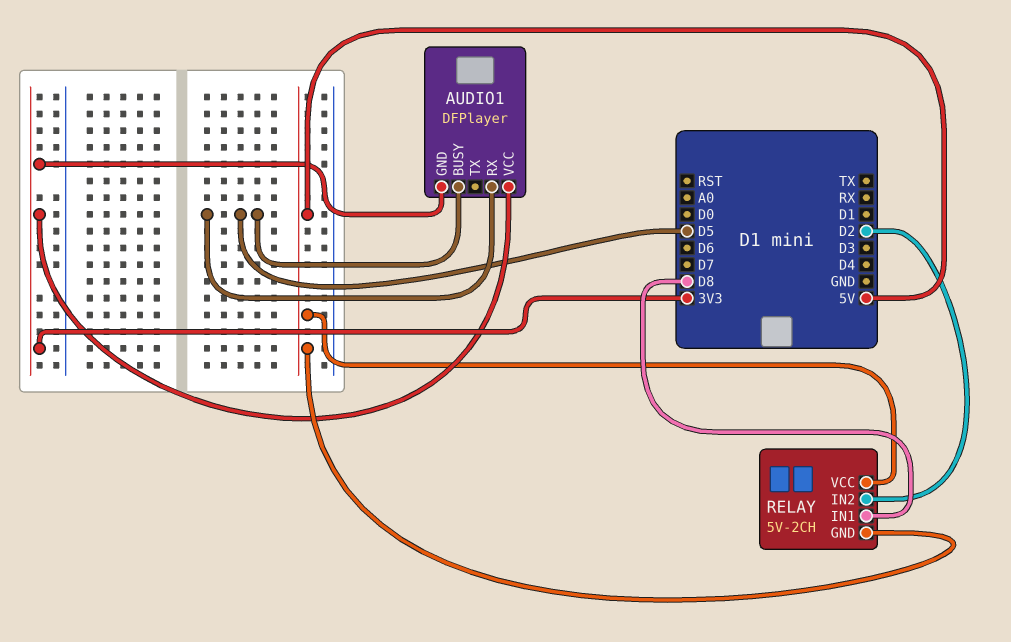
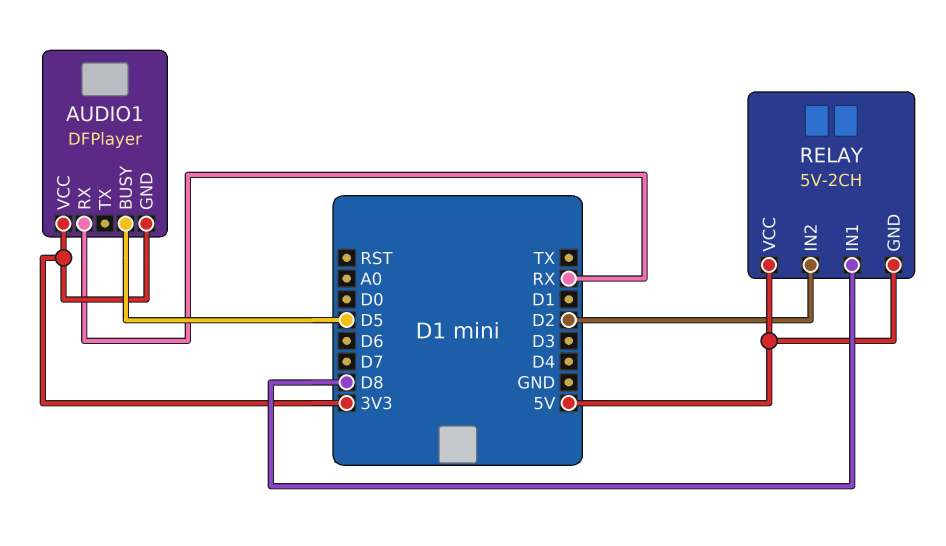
AUDIO1 pin RX: D5 -> RX

